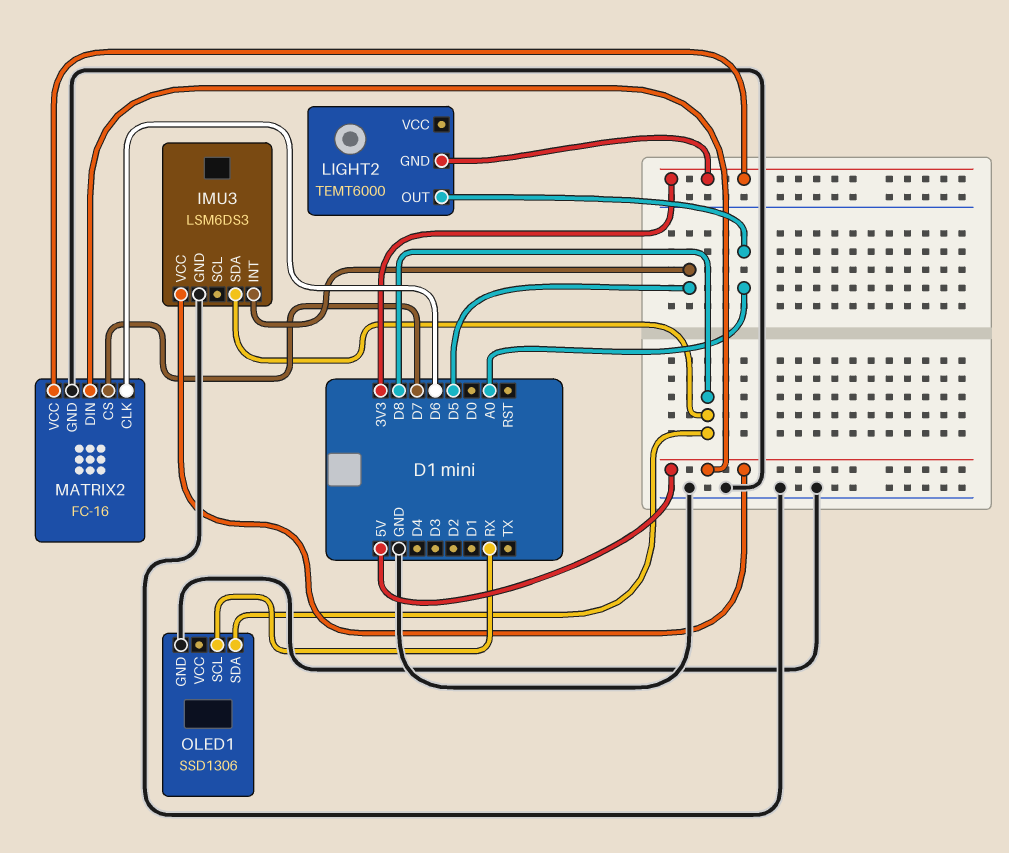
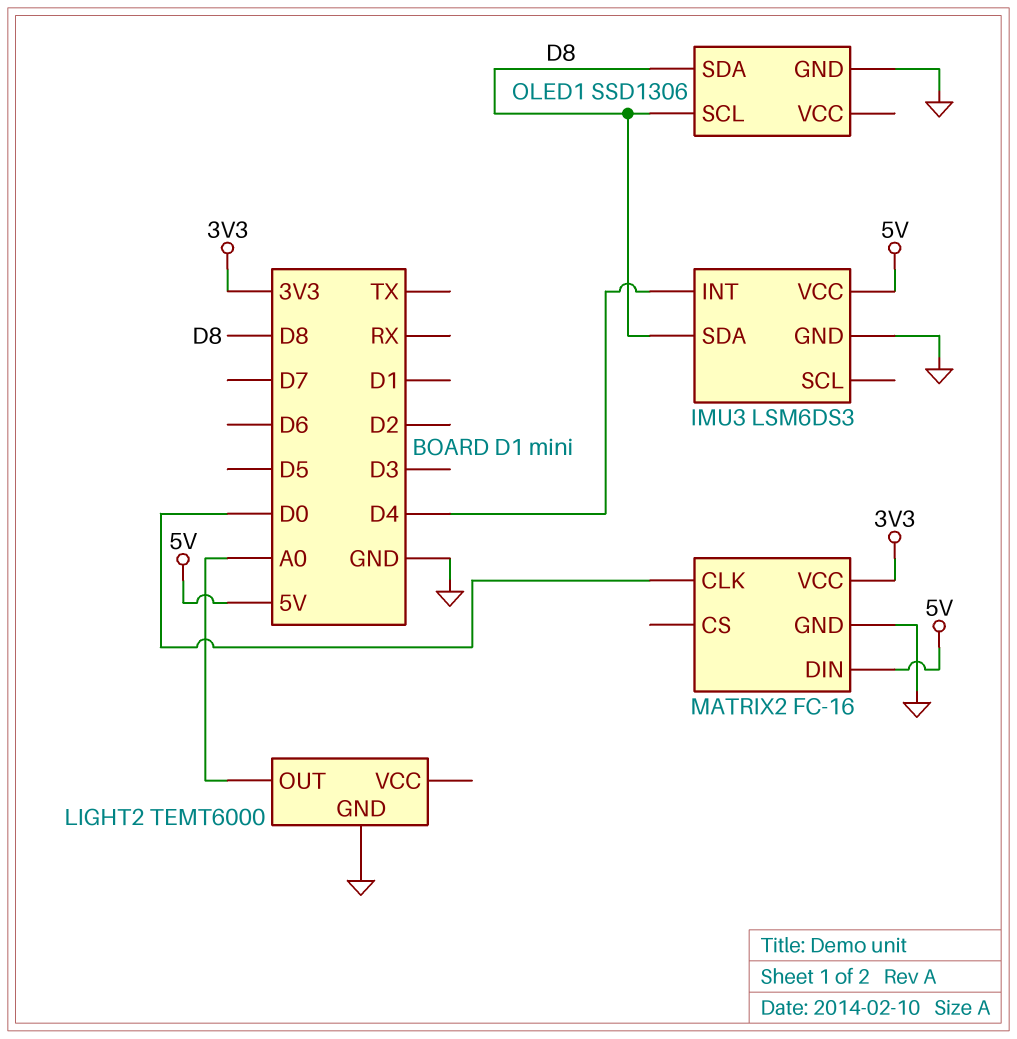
IMU3 pin INT: D5 -> D4
LIGHT2 pin GND: 3V3 -> GND
MATRIX2 pin CLK: D6 -> D0
MATRIX2 pin CS: D7 -> none
OLED1 pin SCL: RX -> D8

